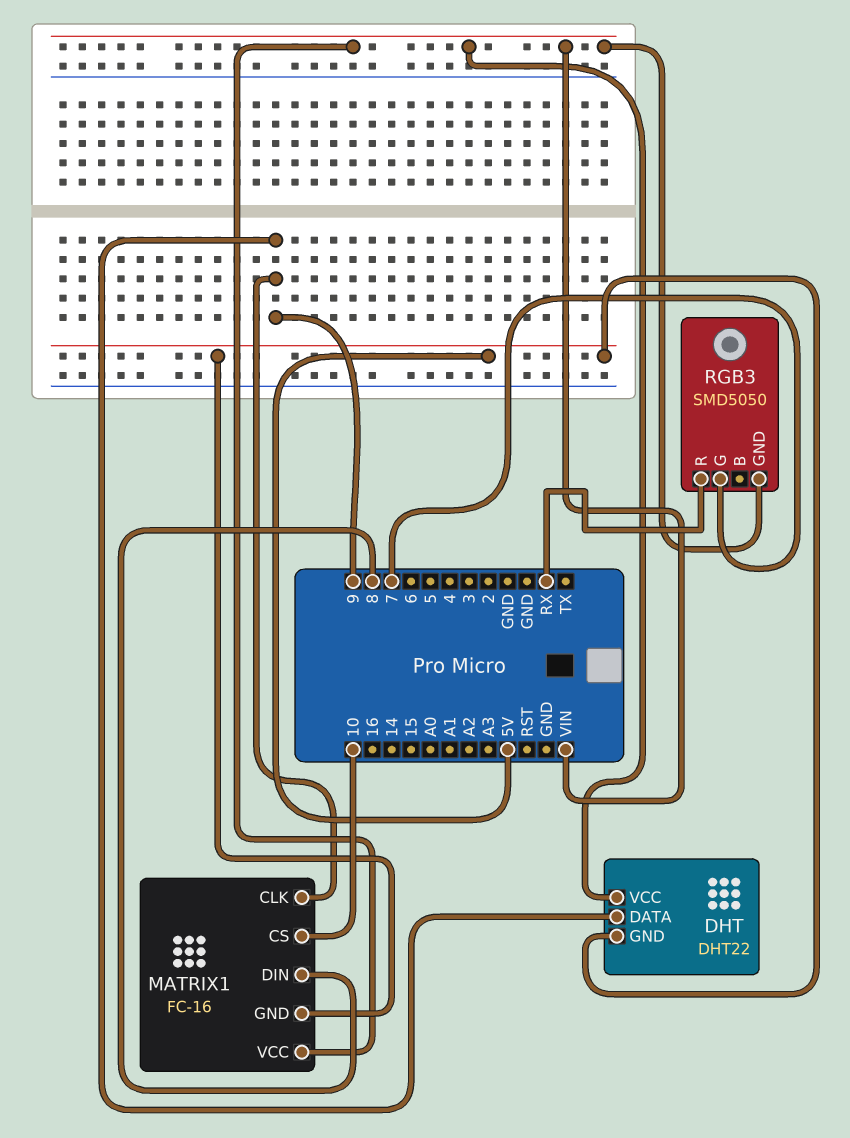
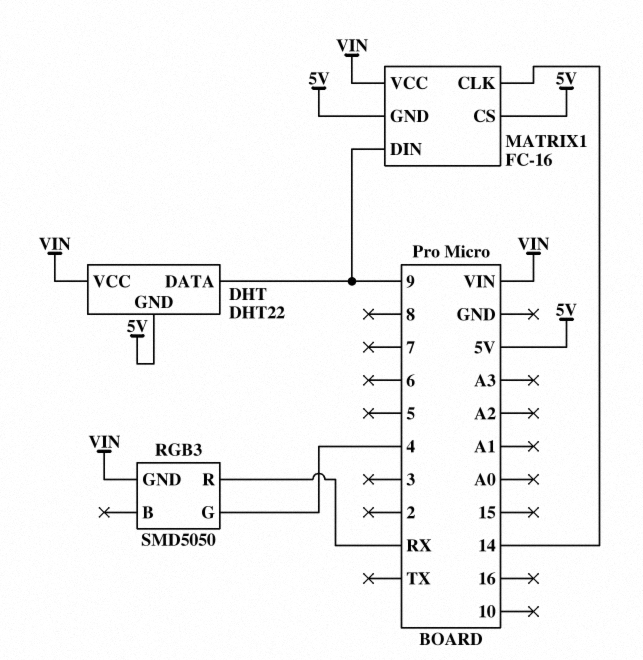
MATRIX1 pin CLK: 9 -> 14
MATRIX1 pin CS: 10 -> 5V
MATRIX1 pin DIN: 8 -> 9
RGB3 pin G: 7 -> 4

